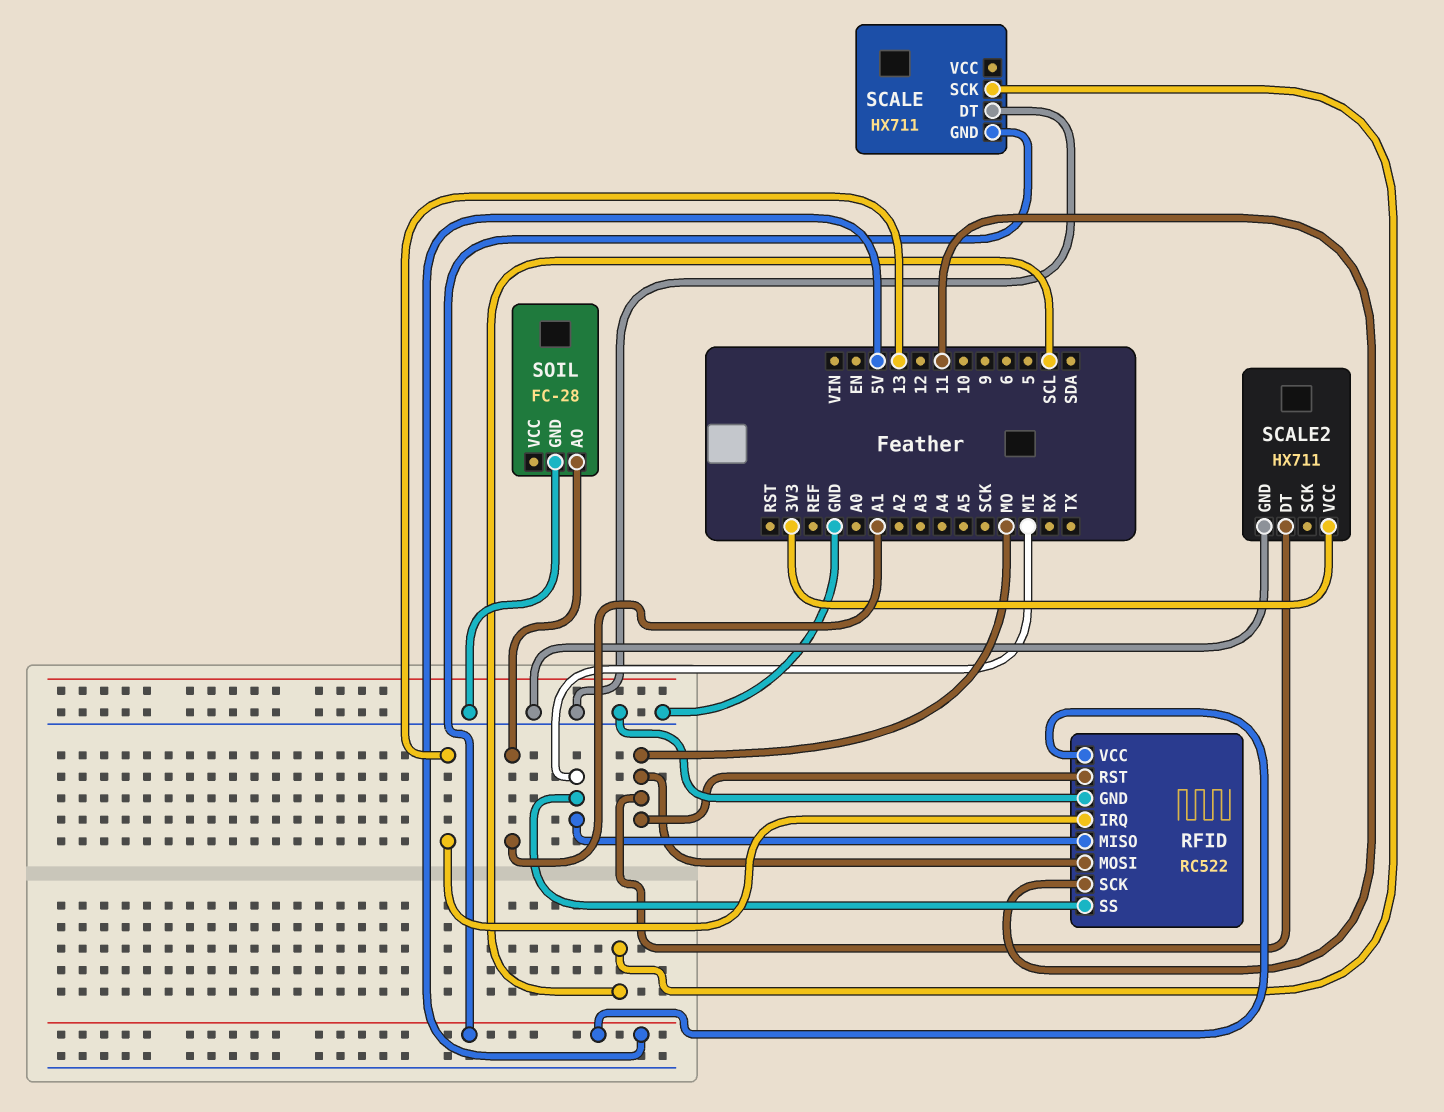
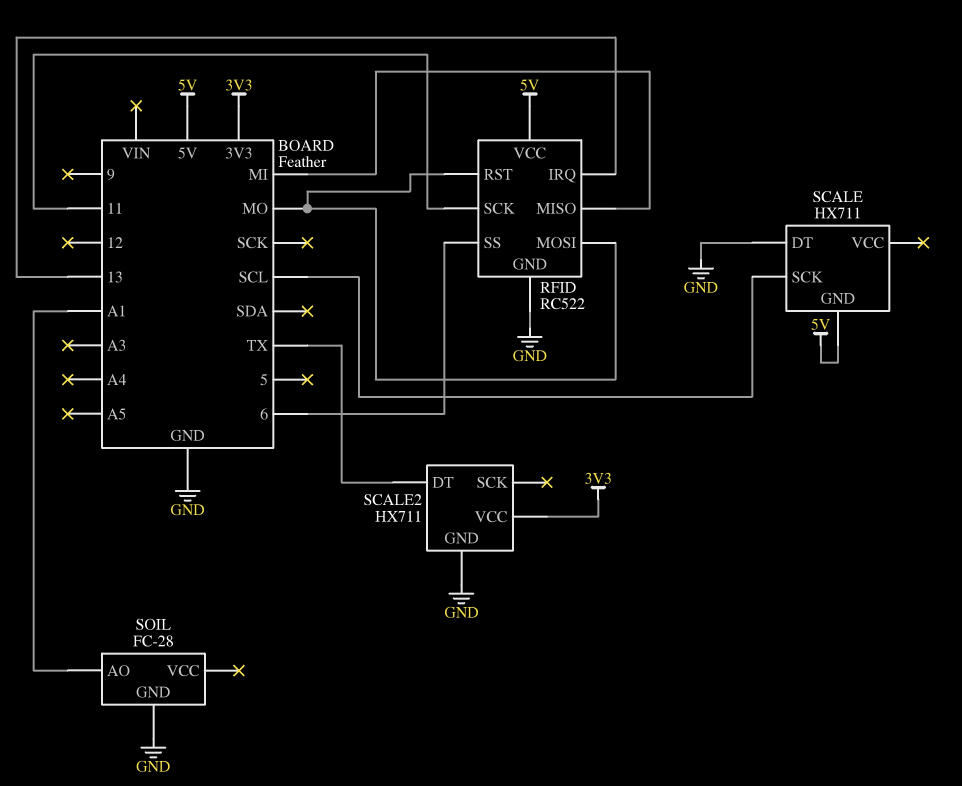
RFID pin SS: MI -> 6
SCALE2 pin DT: MO -> TX

